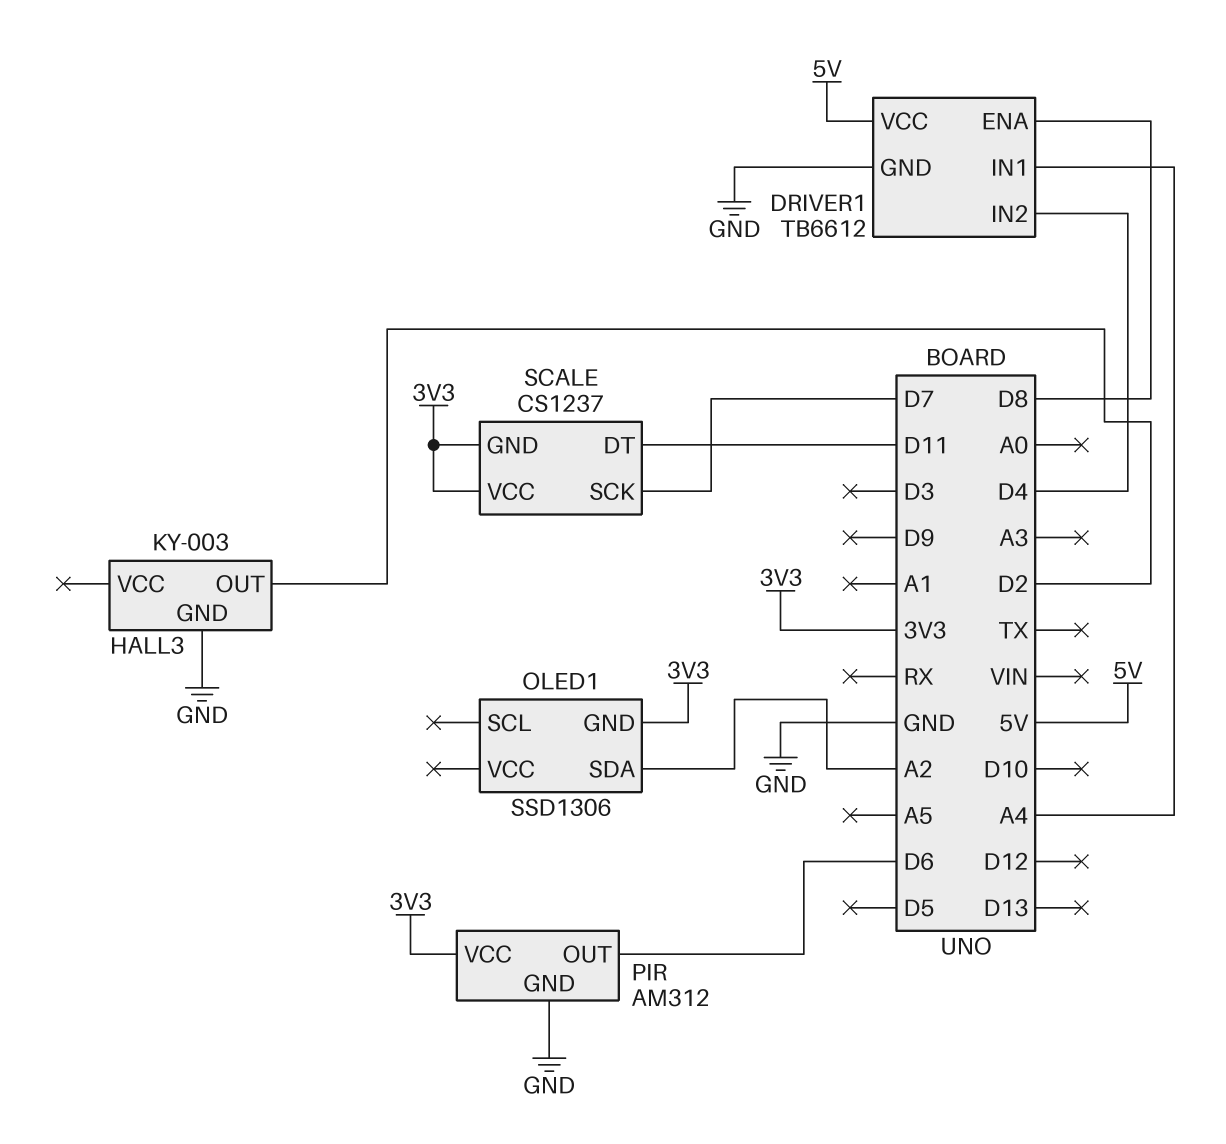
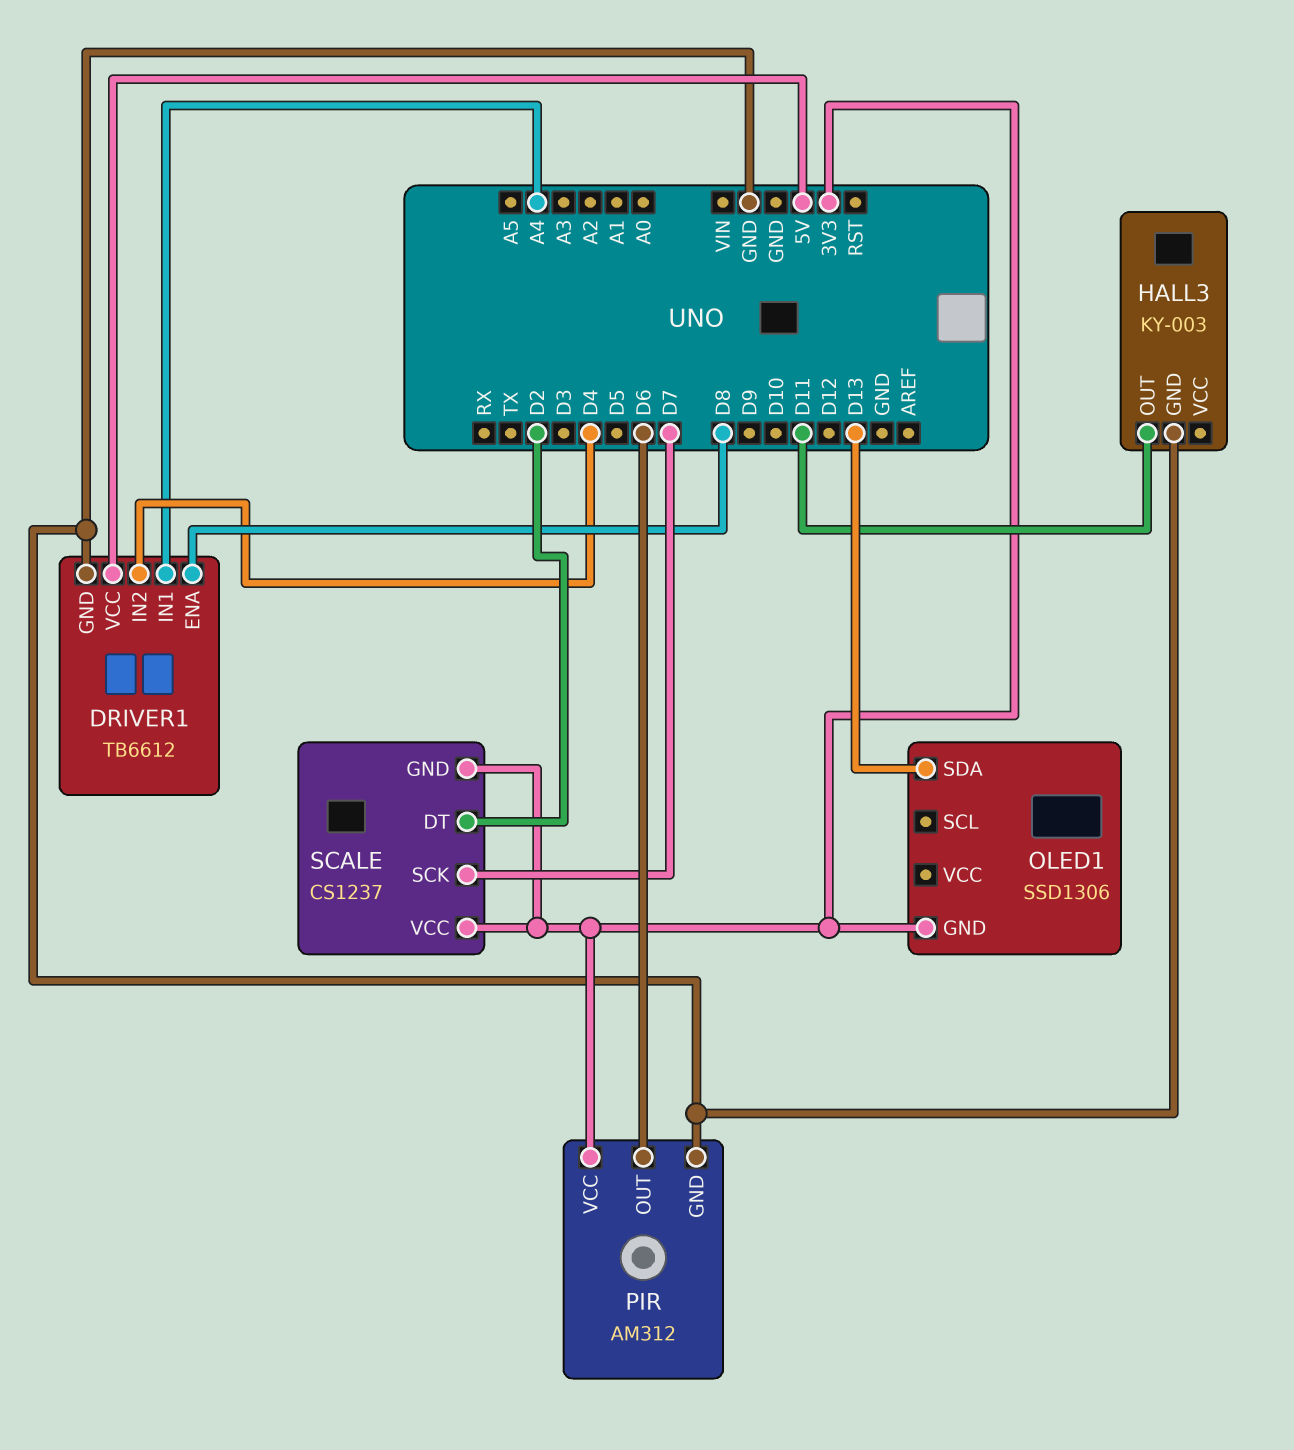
HALL3 pin OUT: D2 -> D11
OLED1 pin SDA: A2 -> D13
SCALE pin DT: D11 -> D2

